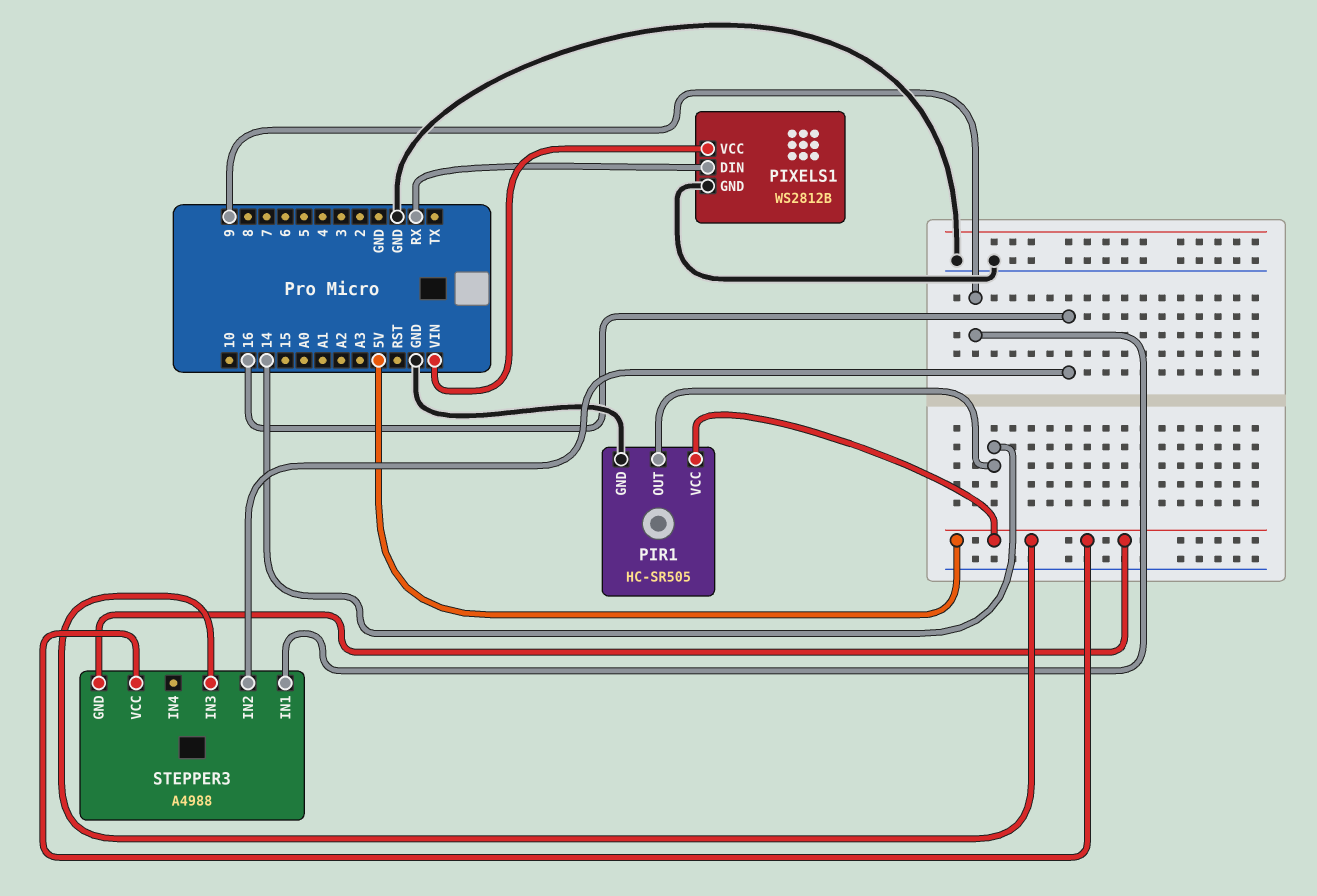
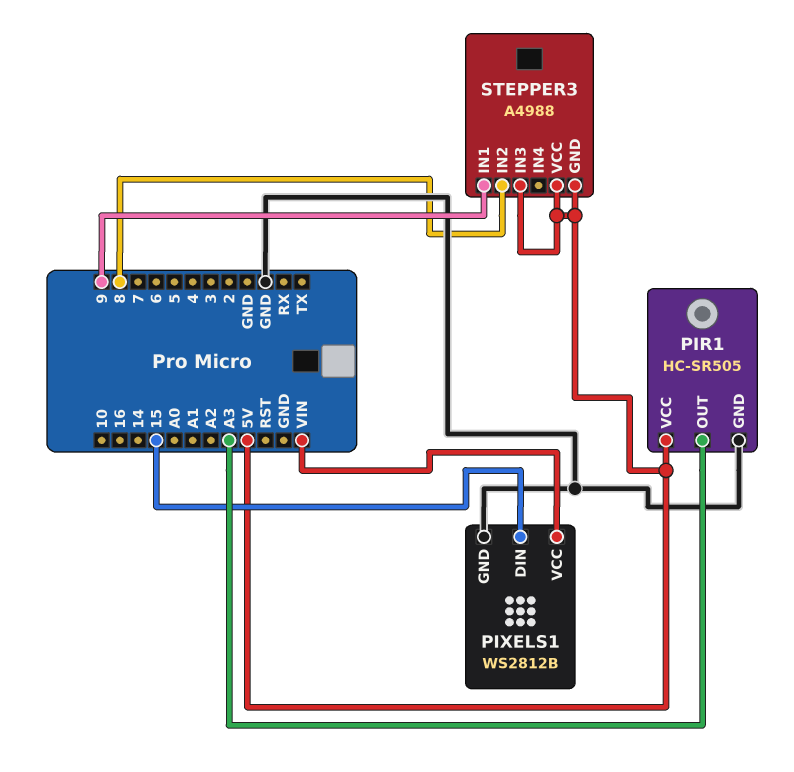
PIR1 pin OUT: 14 -> A3
PIXELS1 pin DIN: RX -> 15
STEPPER3 pin IN2: 16 -> 8

